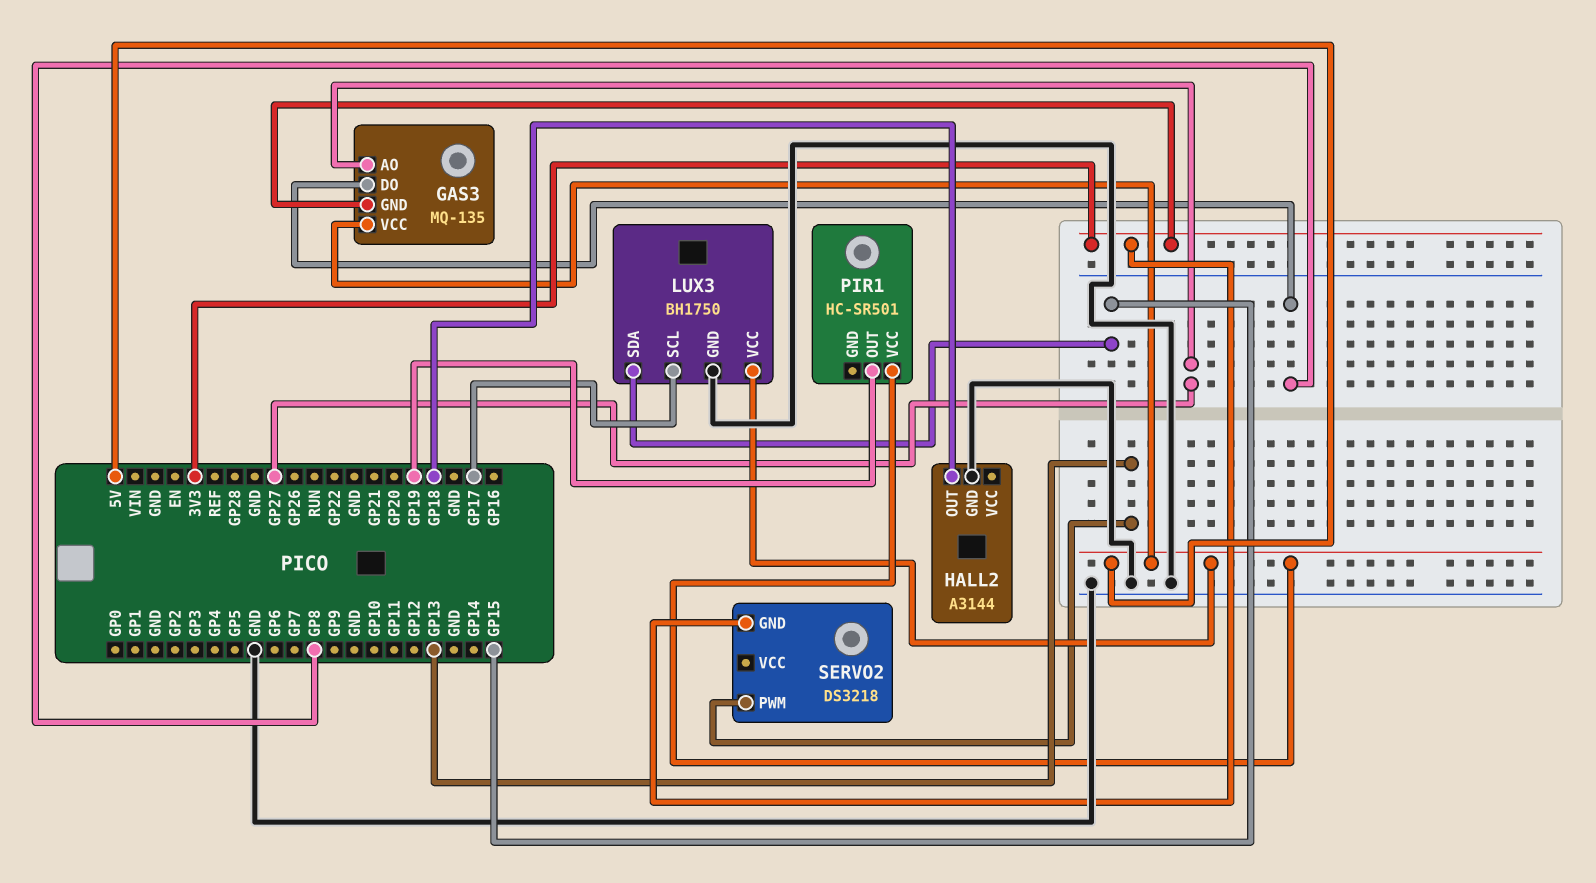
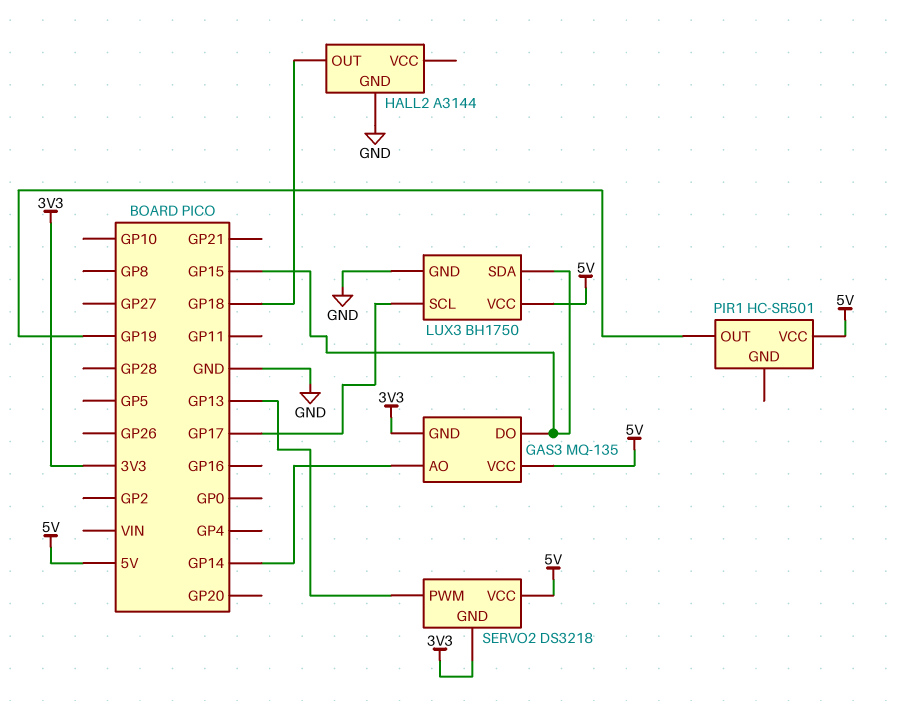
GAS3 pin AO: GP27 -> GP14
GAS3 pin DO: GP8 -> GP15
SERVO2 pin VCC: none -> 5V

